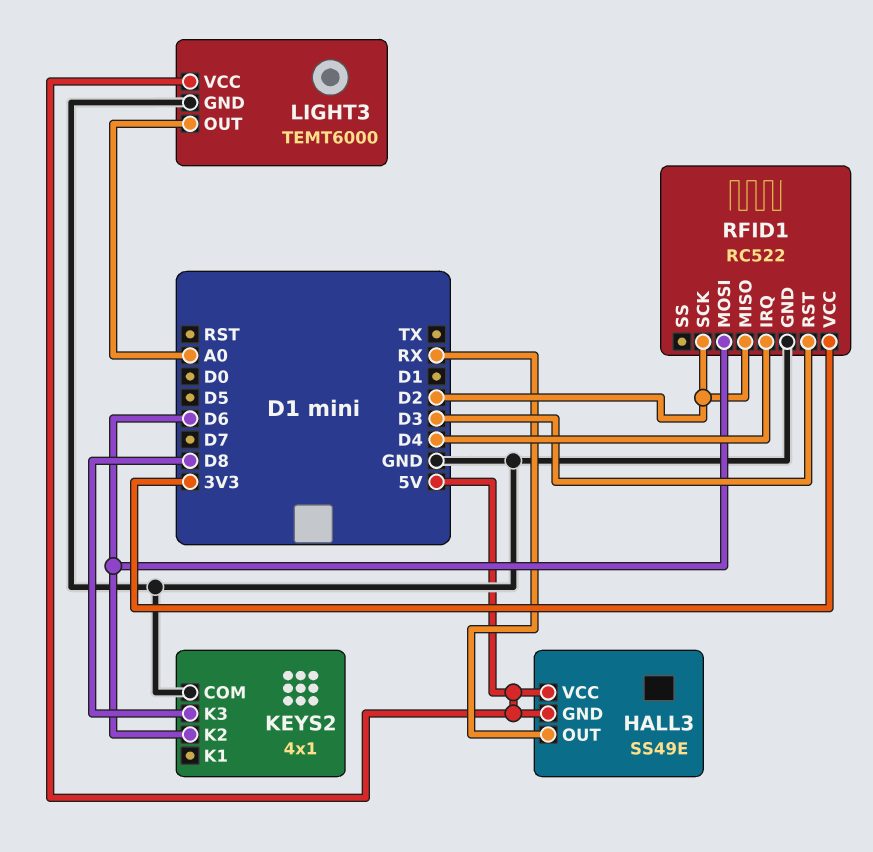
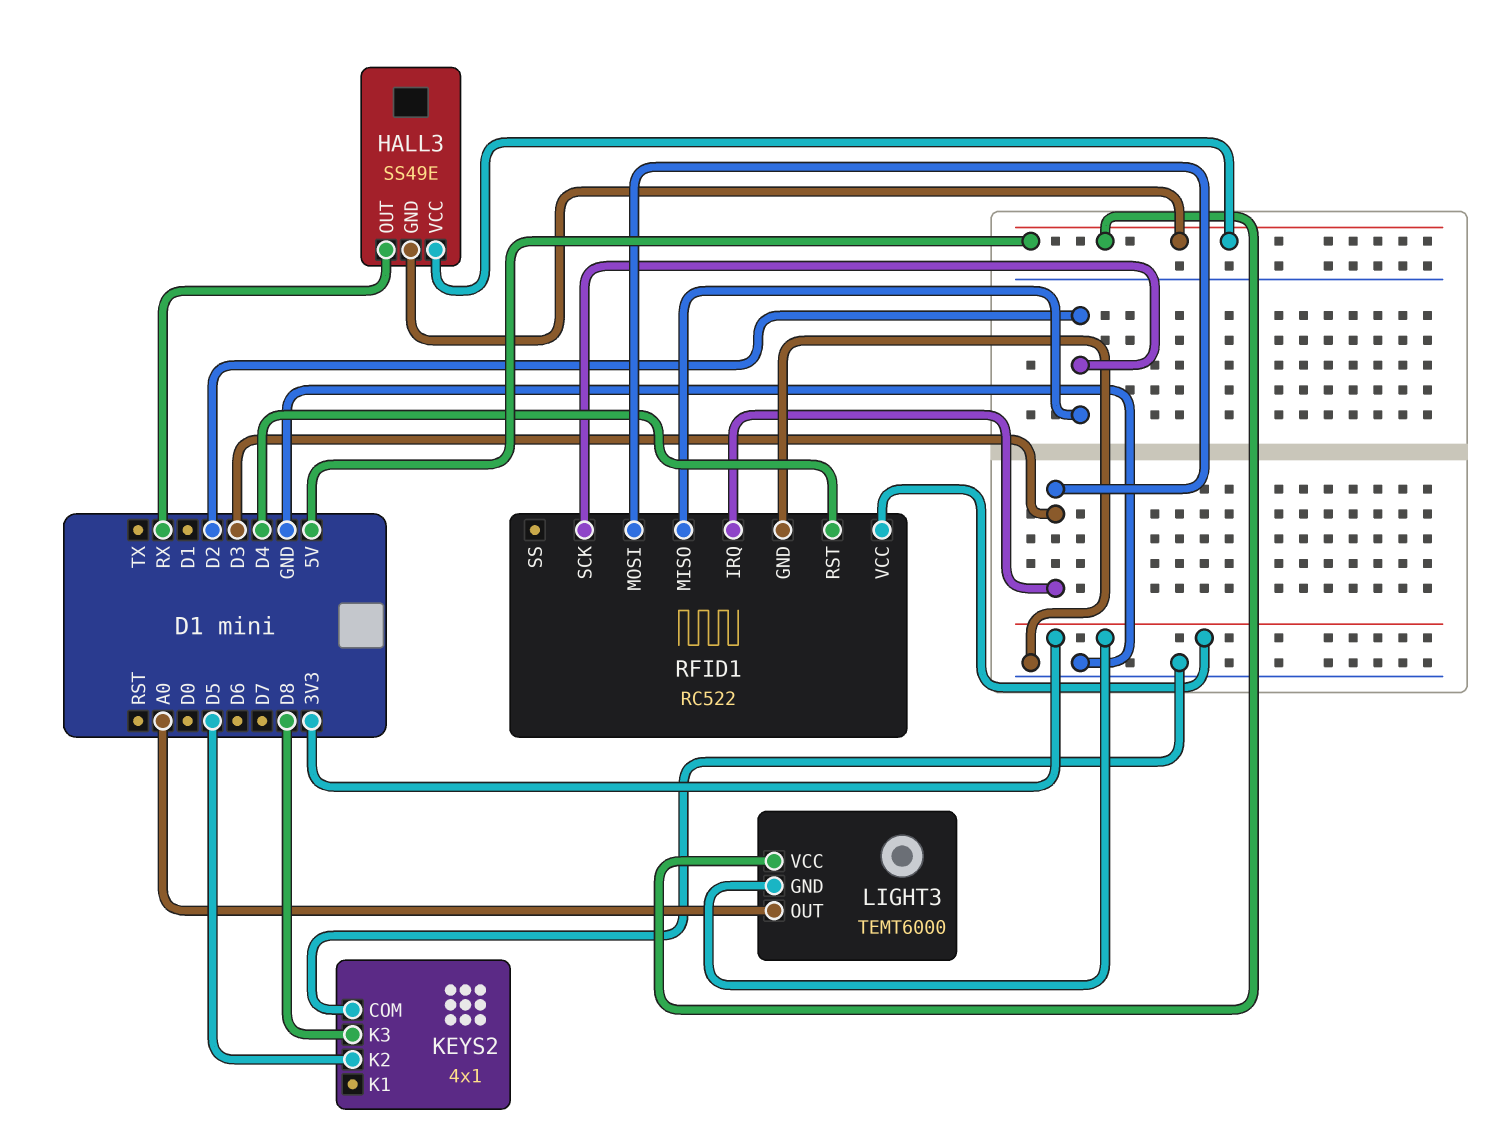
KEYS2 pin K2: D6 -> D5
LIGHT3 pin GND: GND -> 3V3
RFID1 pin IRQ: D4 -> D3
RFID1 pin MOSI: D6 -> D3
RFID1 pin RST: D3 -> D4

